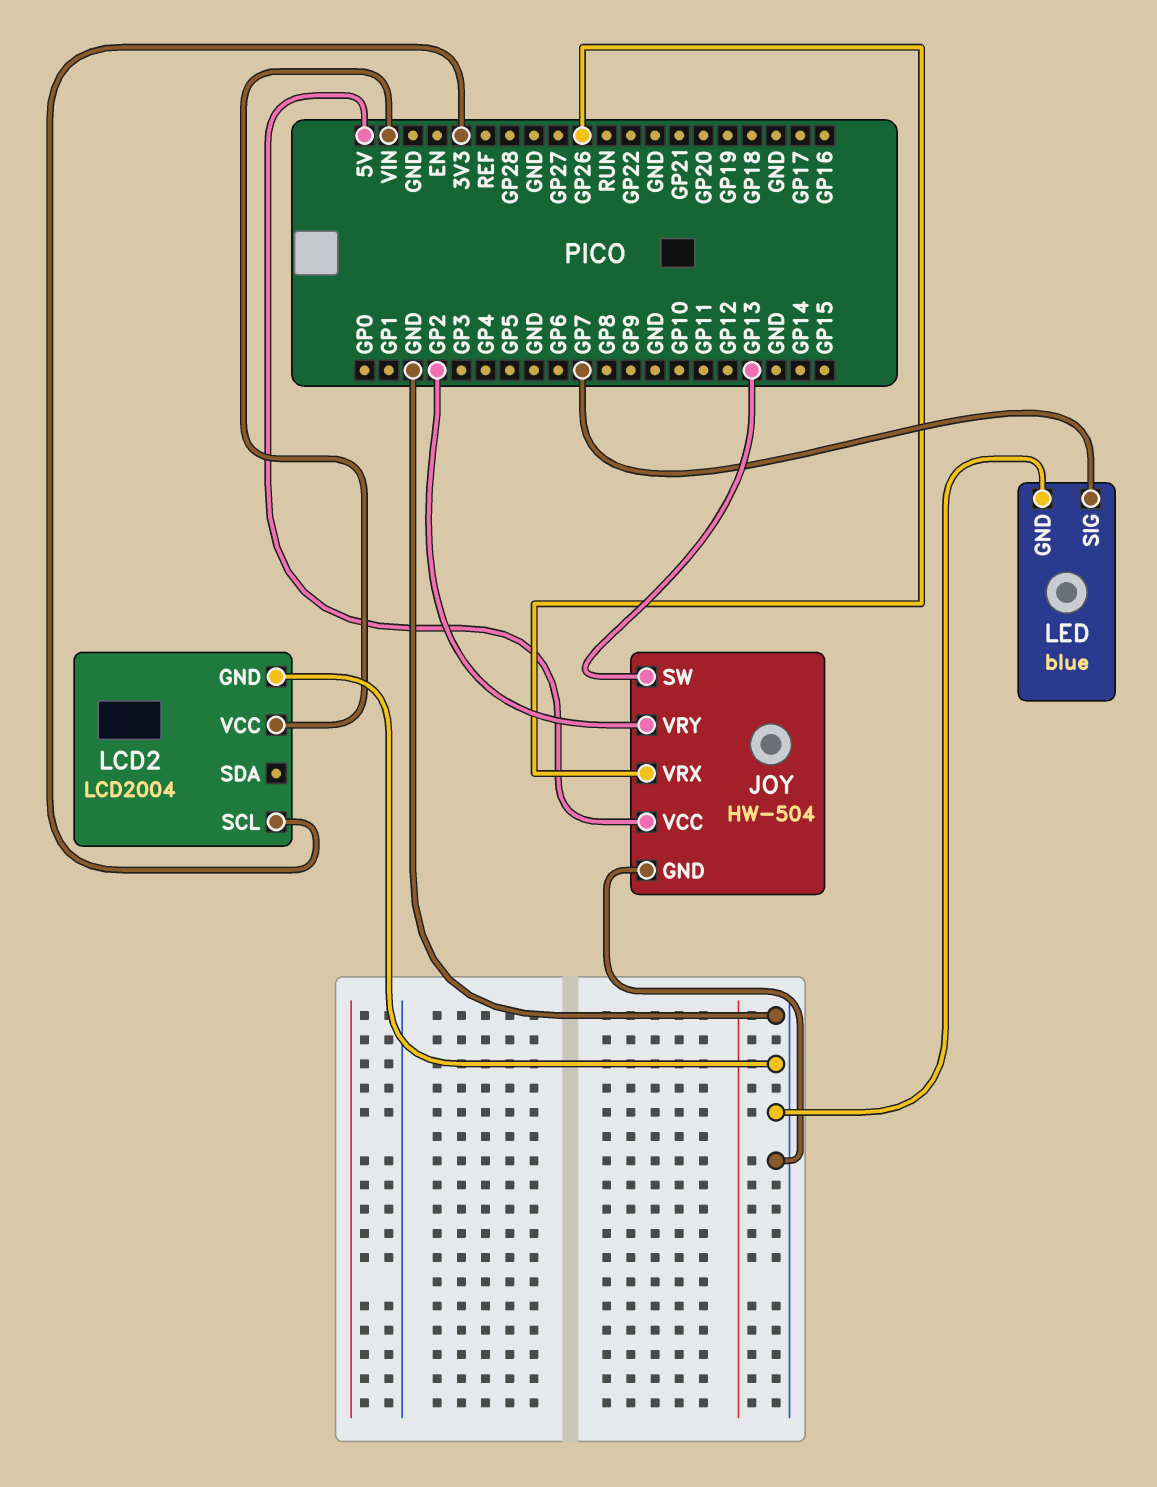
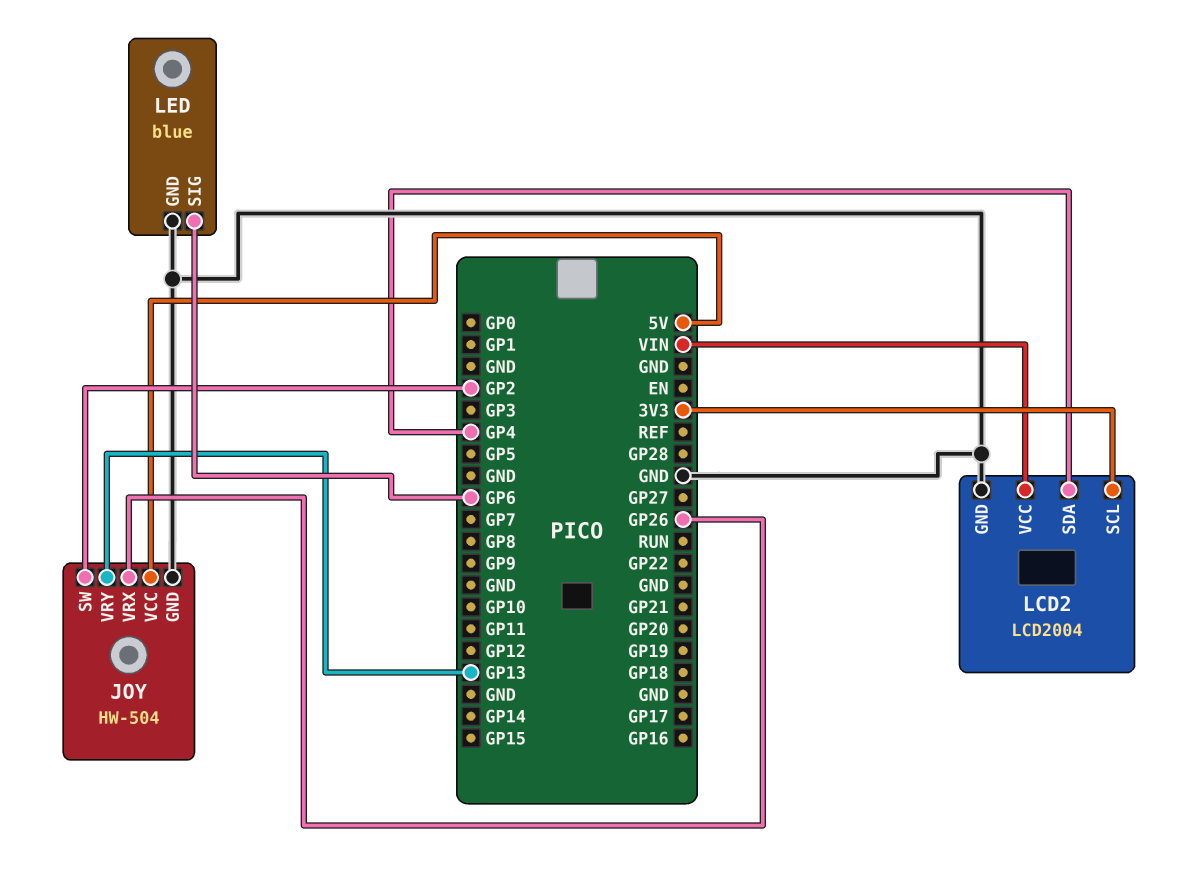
JOY pin SW: GP13 -> GP2
JOY pin VRY: GP2 -> GP13
LCD2 pin SDA: none -> GP4
LED pin SIG: GP7 -> GP6

